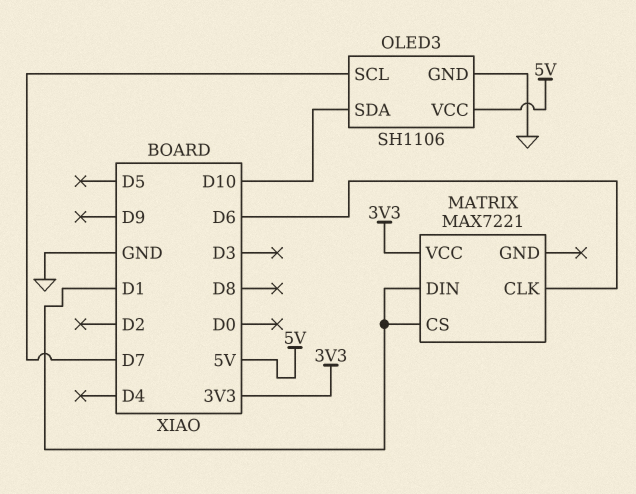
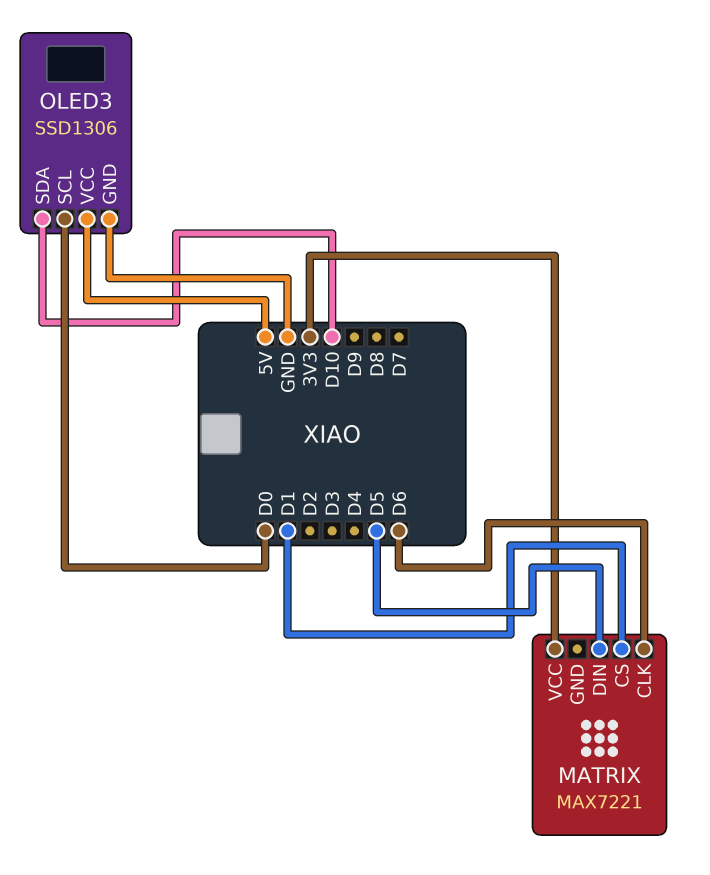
MATRIX pin DIN: D1 -> D5
OLED3: SH1106 -> SSD1306
OLED3 pin SCL: D7 -> D0

